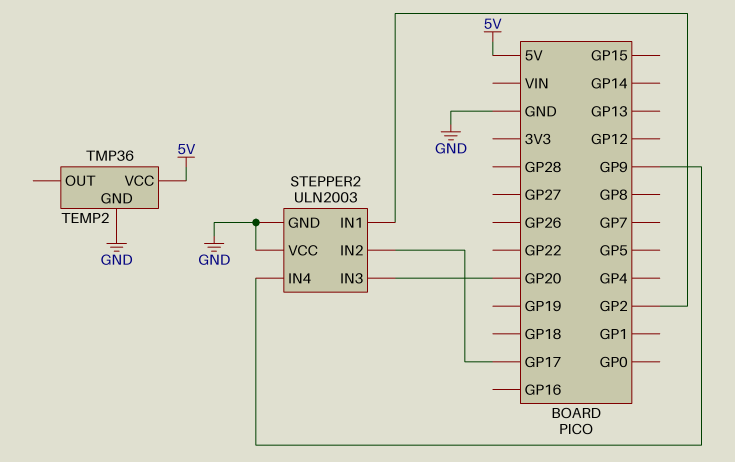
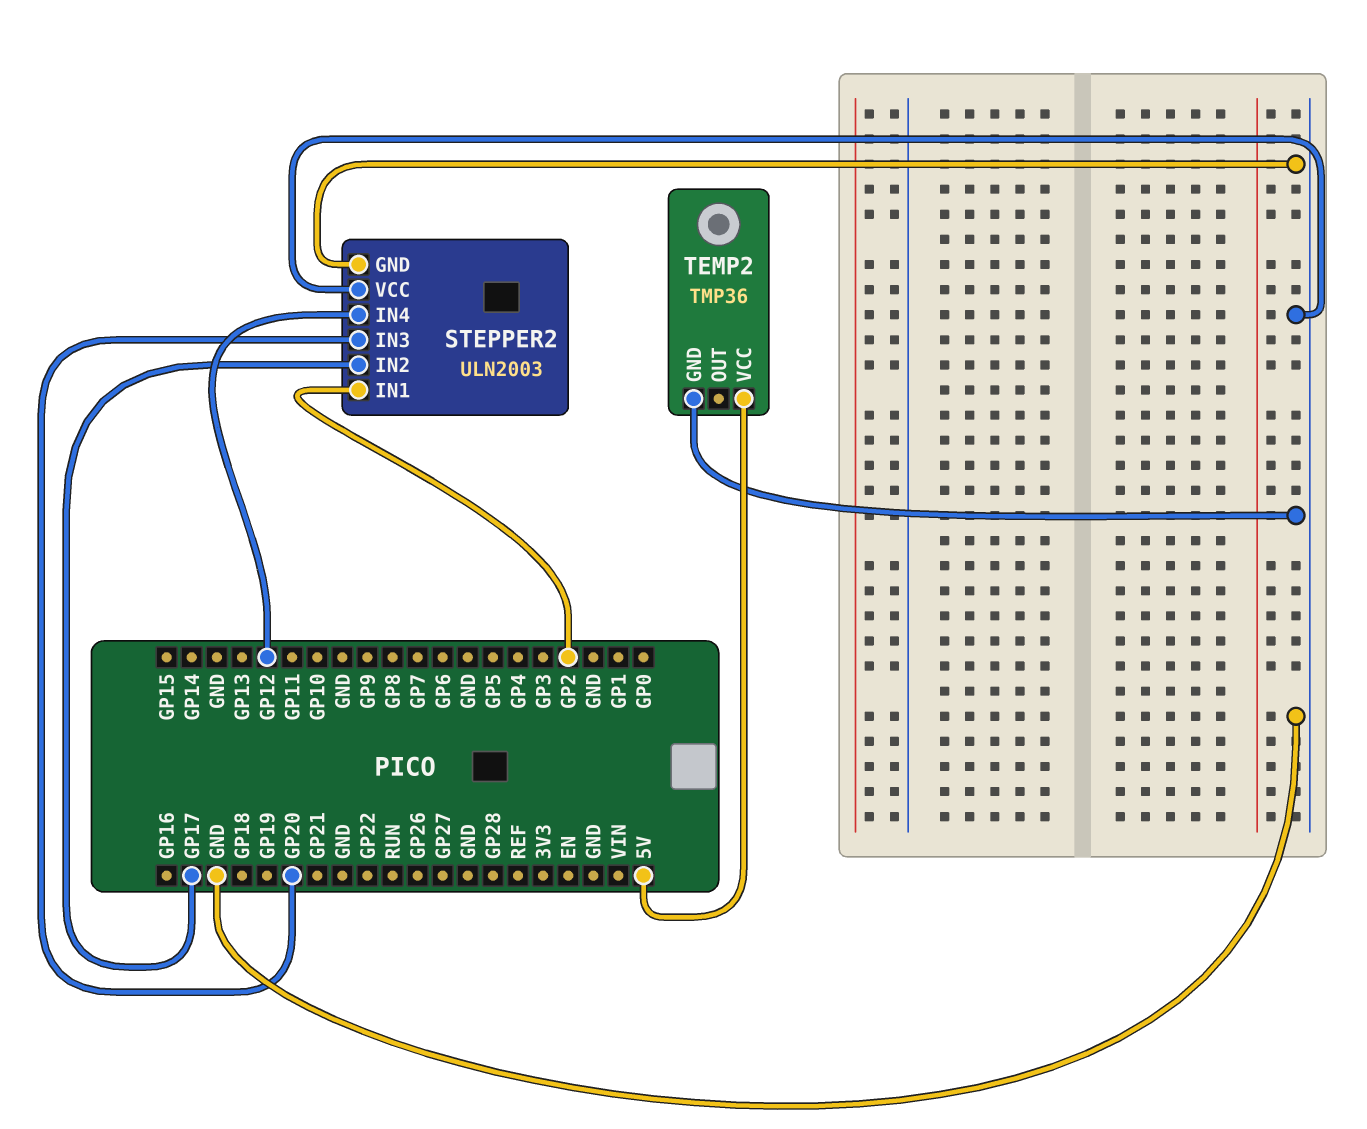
STEPPER2 pin IN4: GP9 -> GP12

